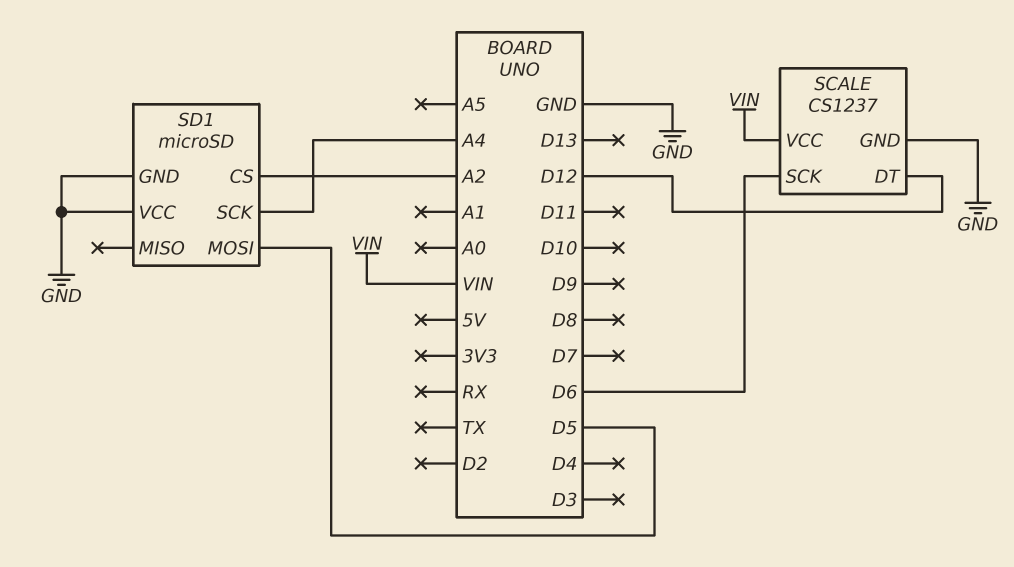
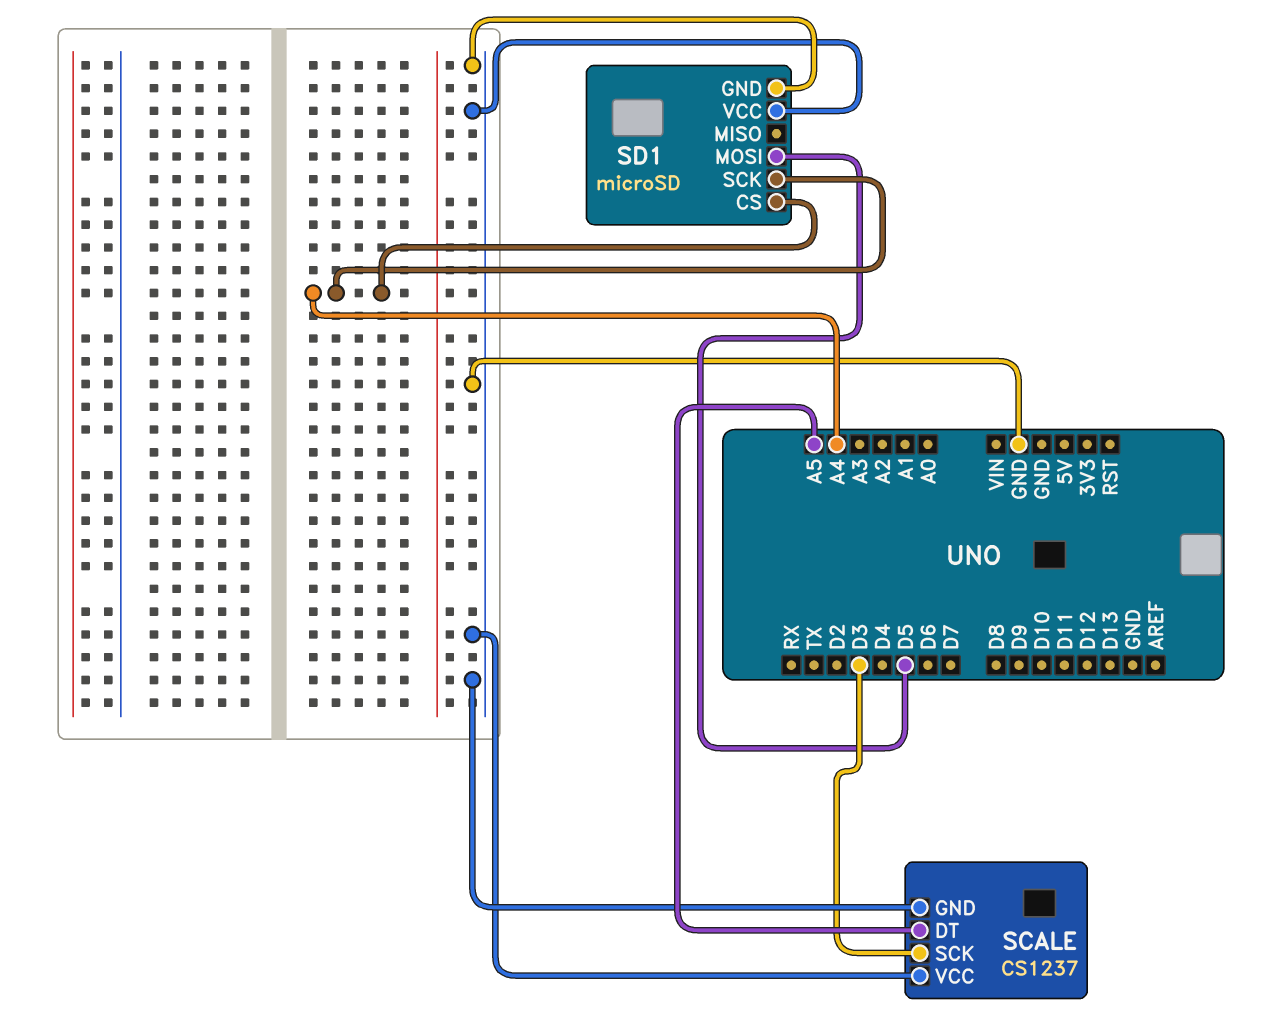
SCALE pin DT: D12 -> A5
SCALE pin SCK: D6 -> D3
SCALE pin VCC: VIN -> GND
SD1 pin CS: A2 -> A4

